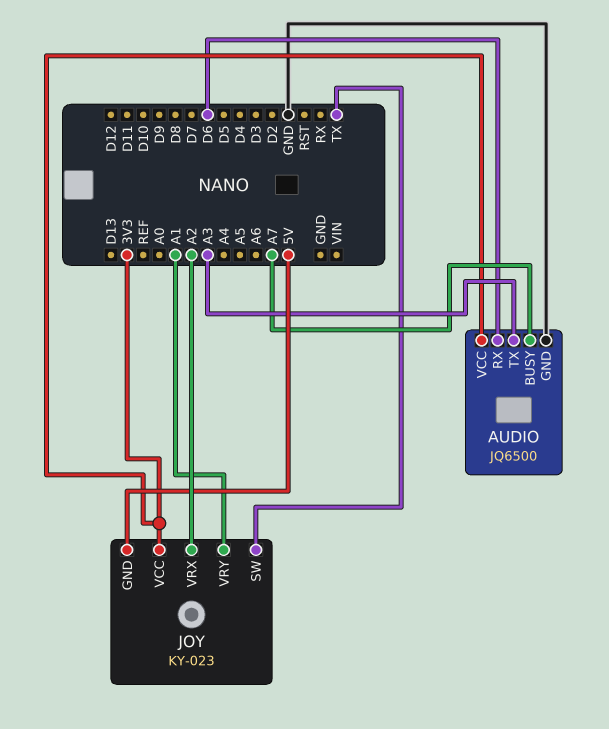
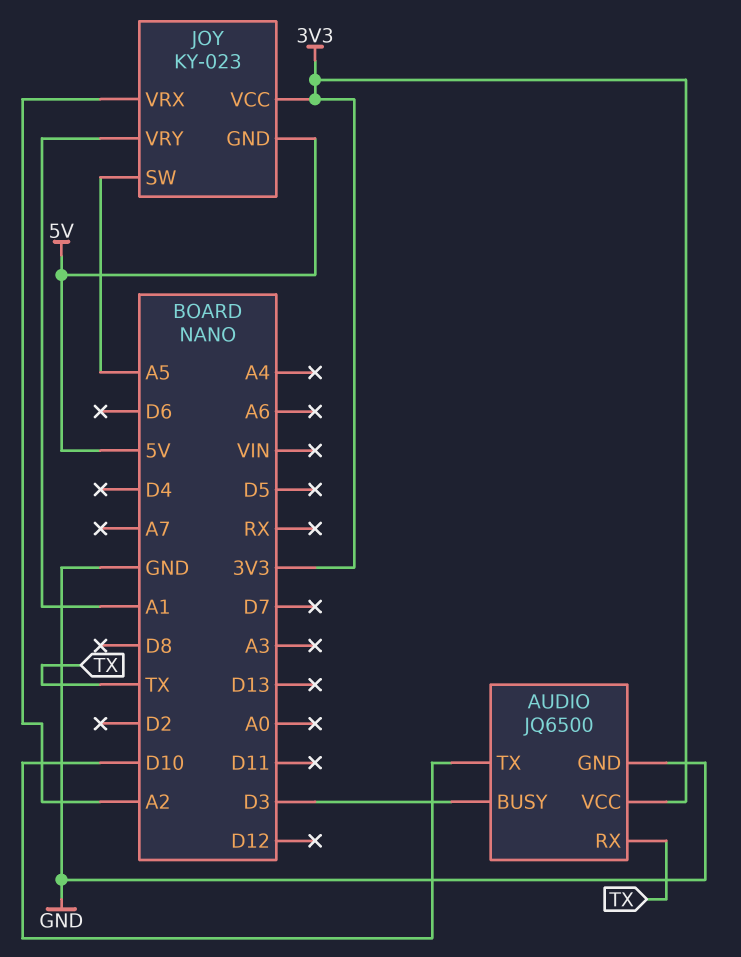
AUDIO pin BUSY: A7 -> D3
AUDIO pin RX: D6 -> TX
AUDIO pin TX: A3 -> D10
JOY pin SW: TX -> A5

